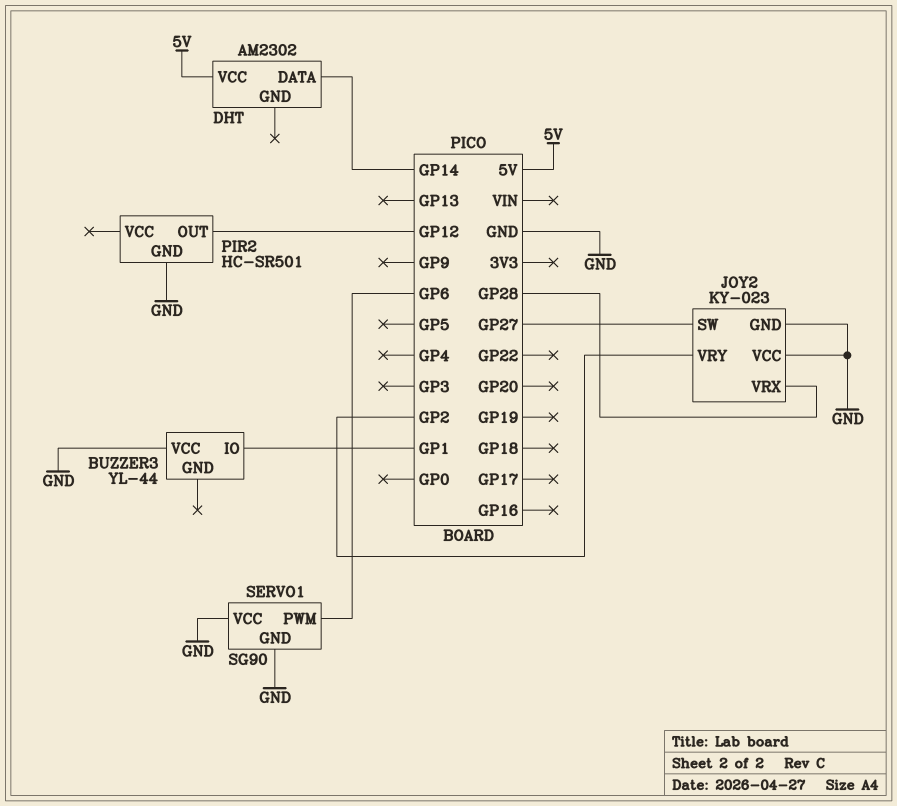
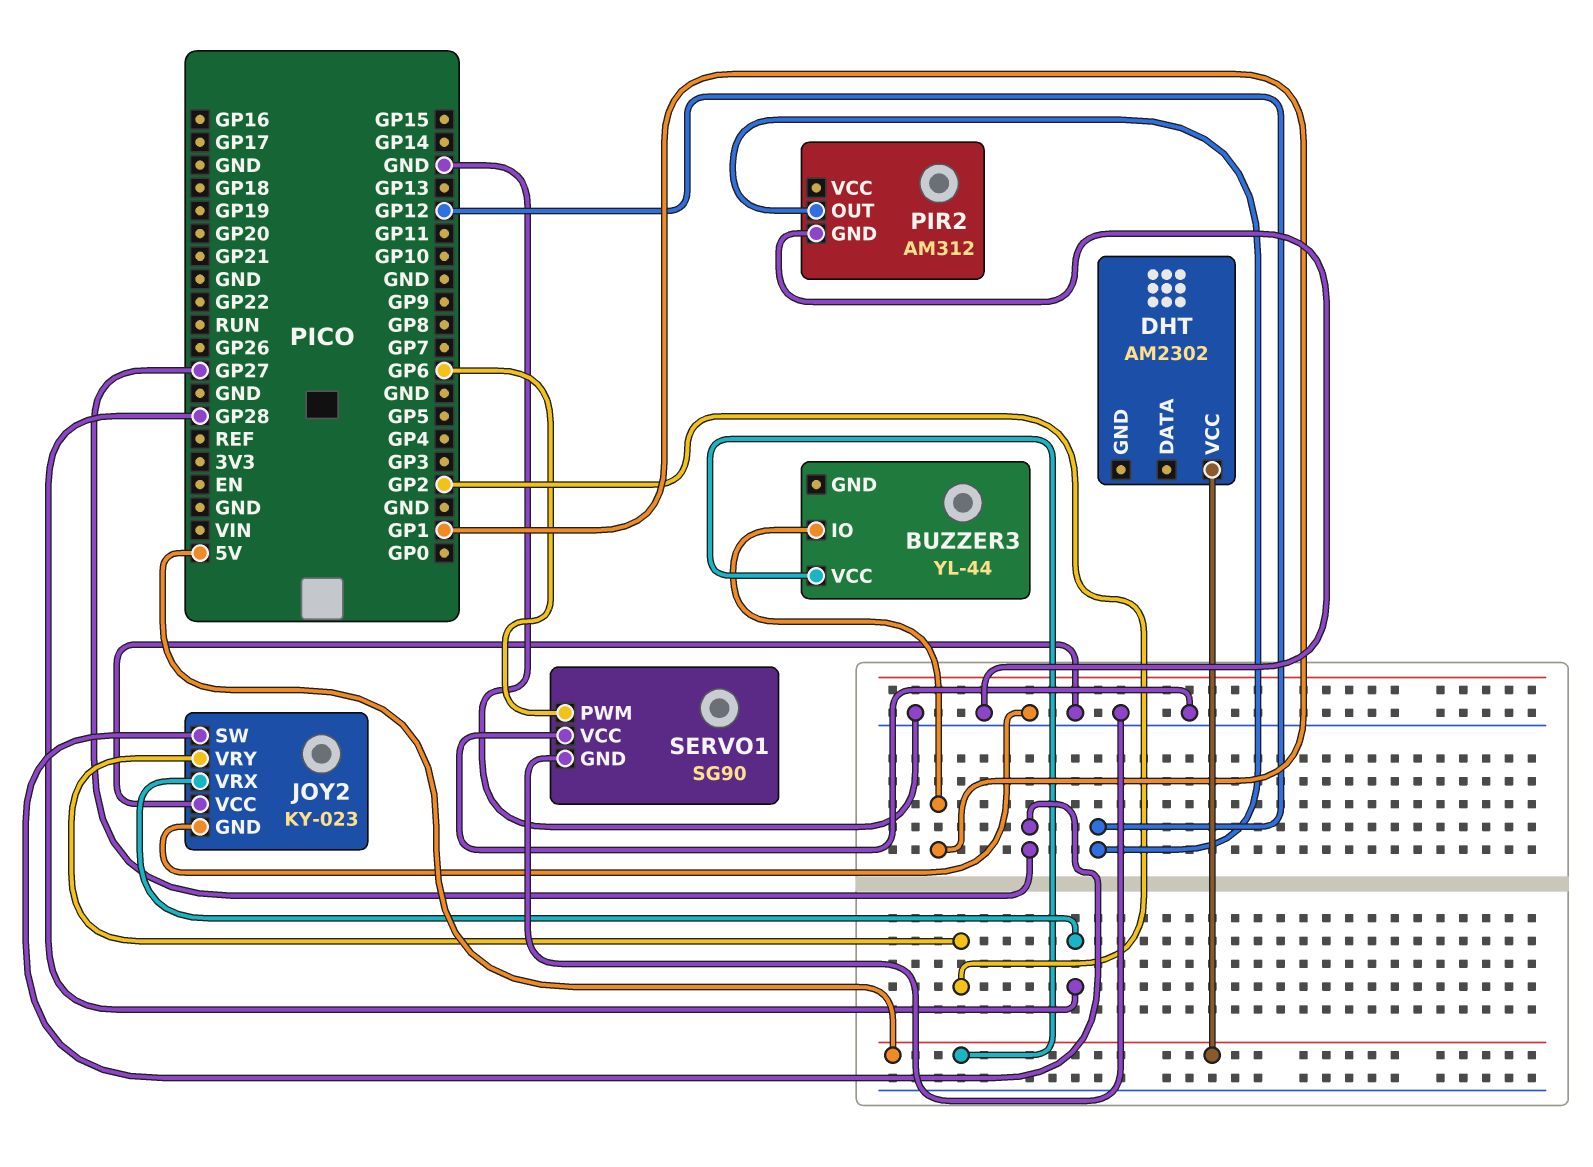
BUZZER3 pin VCC: GND -> 5V
DHT pin DATA: GP14 -> none
PIR2: HC-SR501 -> AM312

